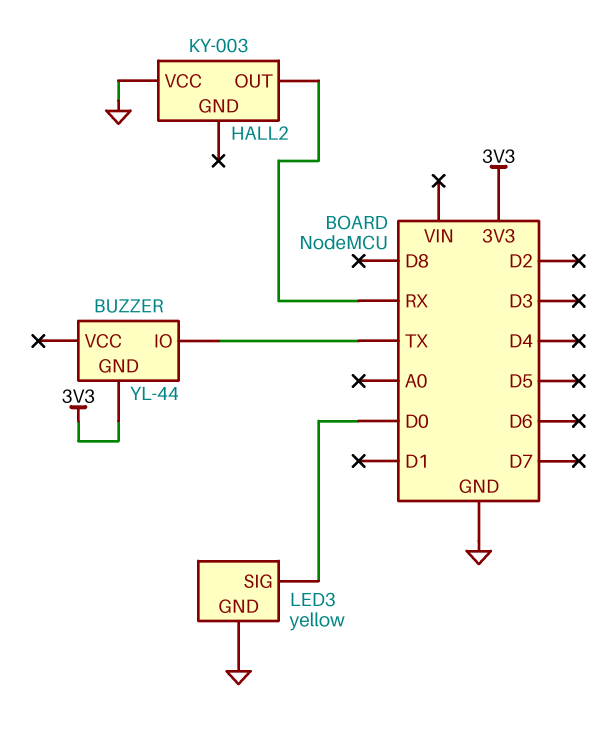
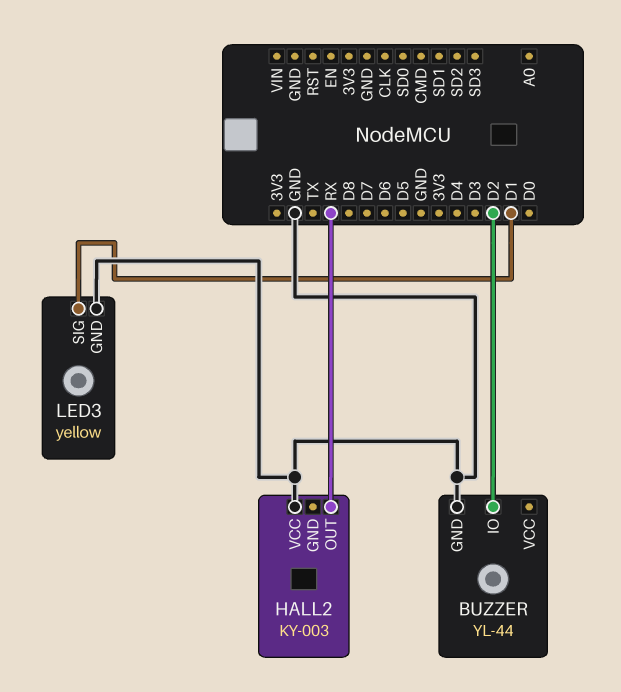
BUZZER pin GND: 3V3 -> GND
BUZZER pin IO: TX -> D2
LED3 pin SIG: D0 -> D1

